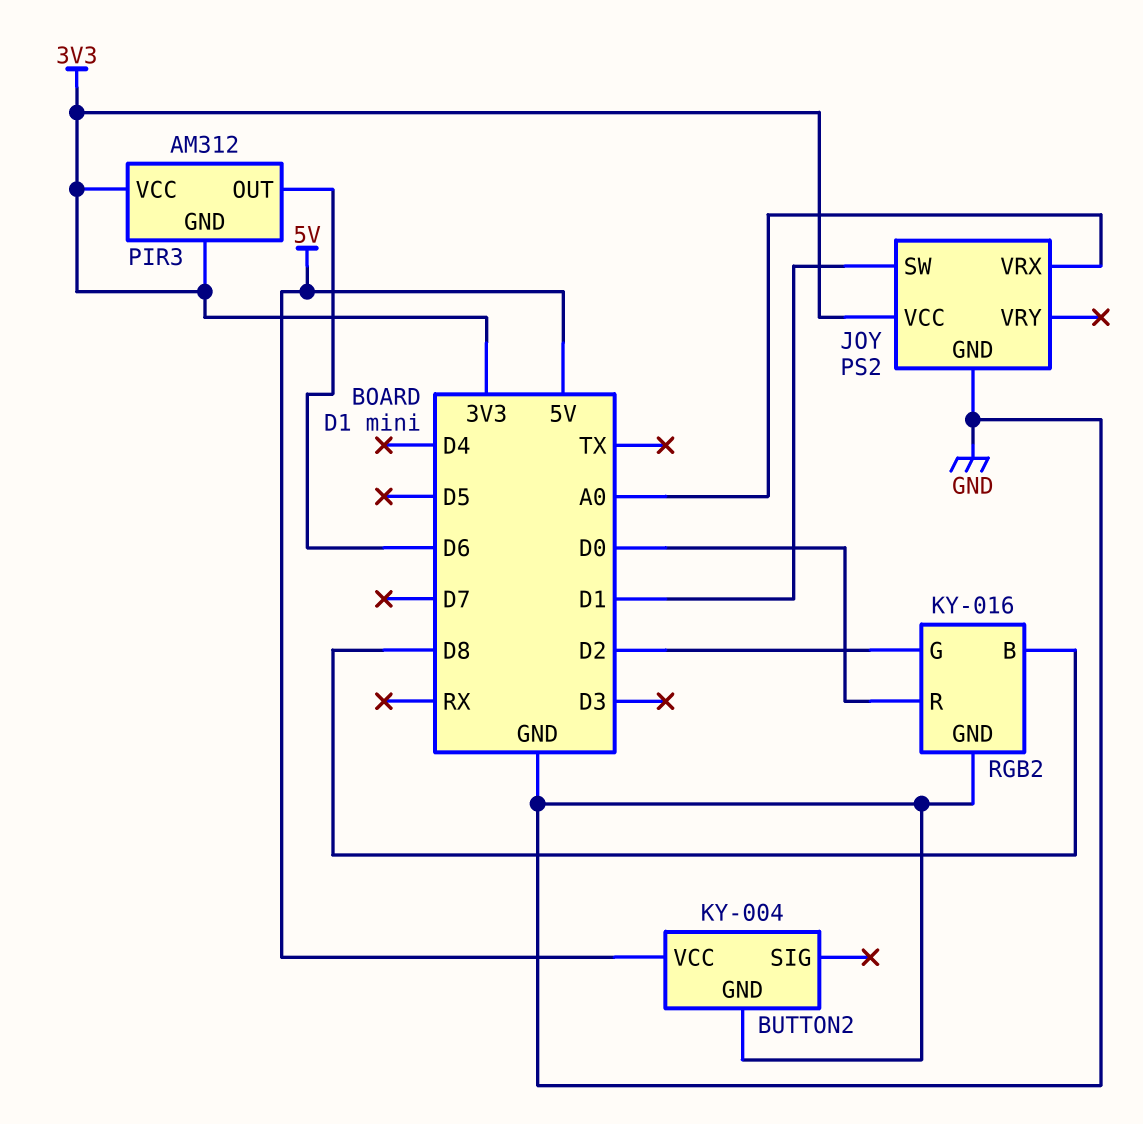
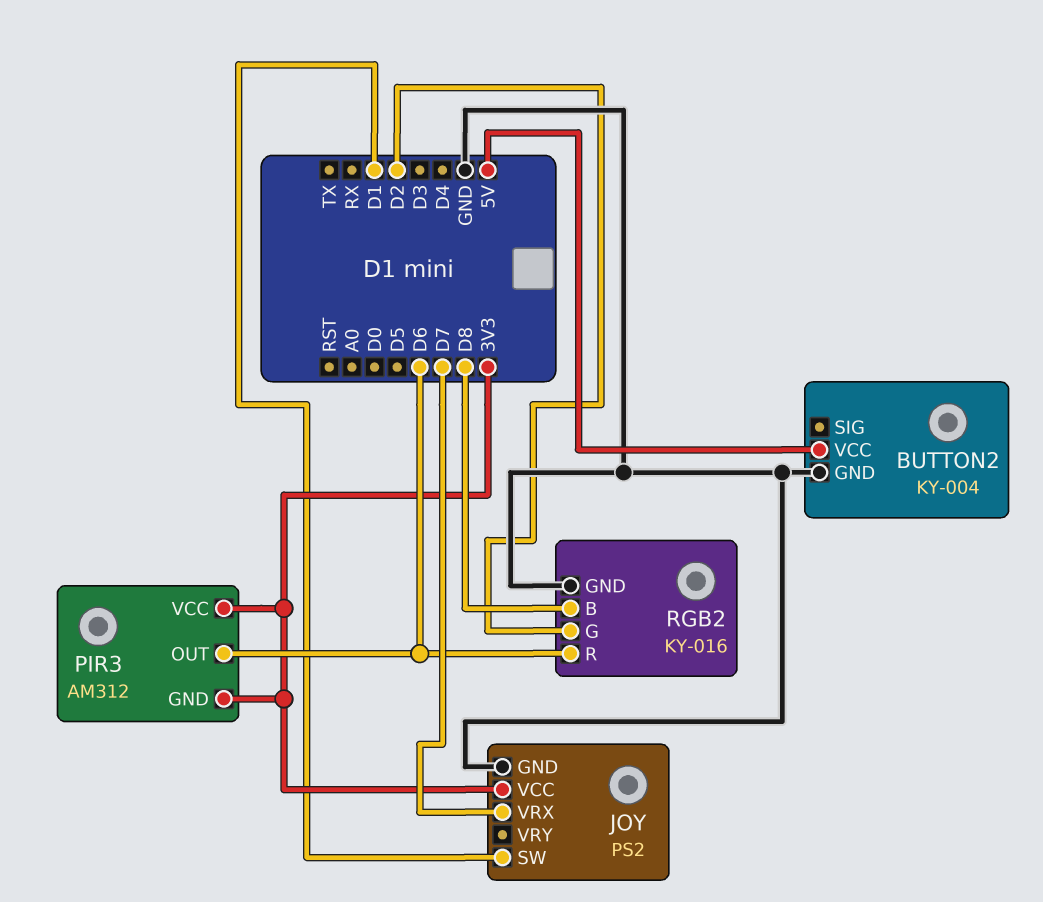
JOY pin VRX: A0 -> D7
RGB2 pin R: D0 -> D6

